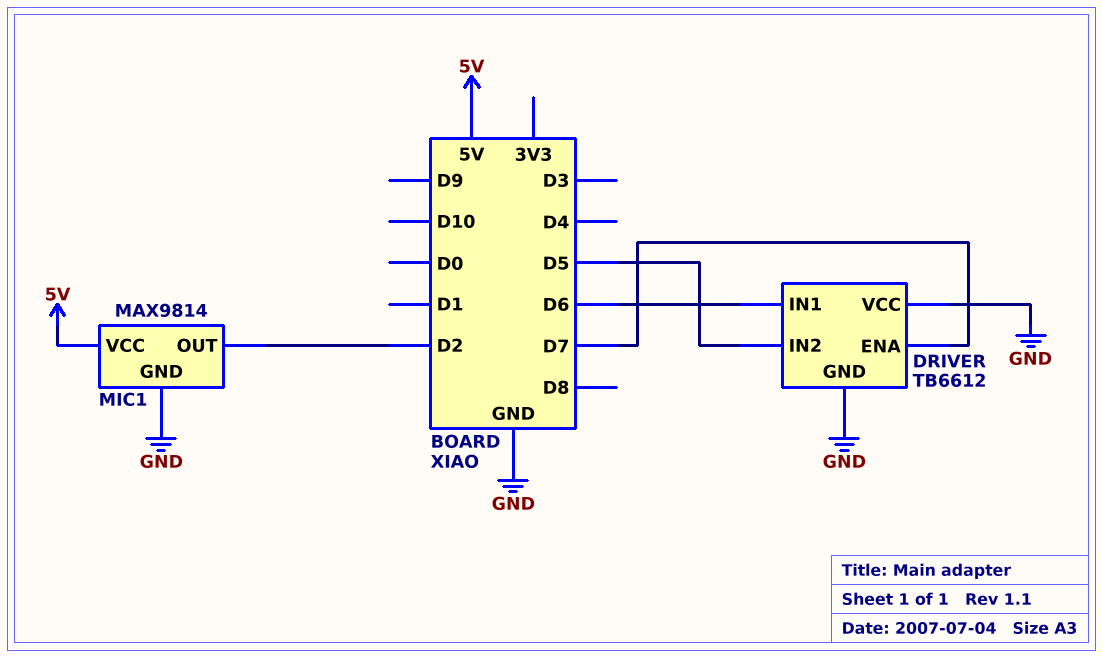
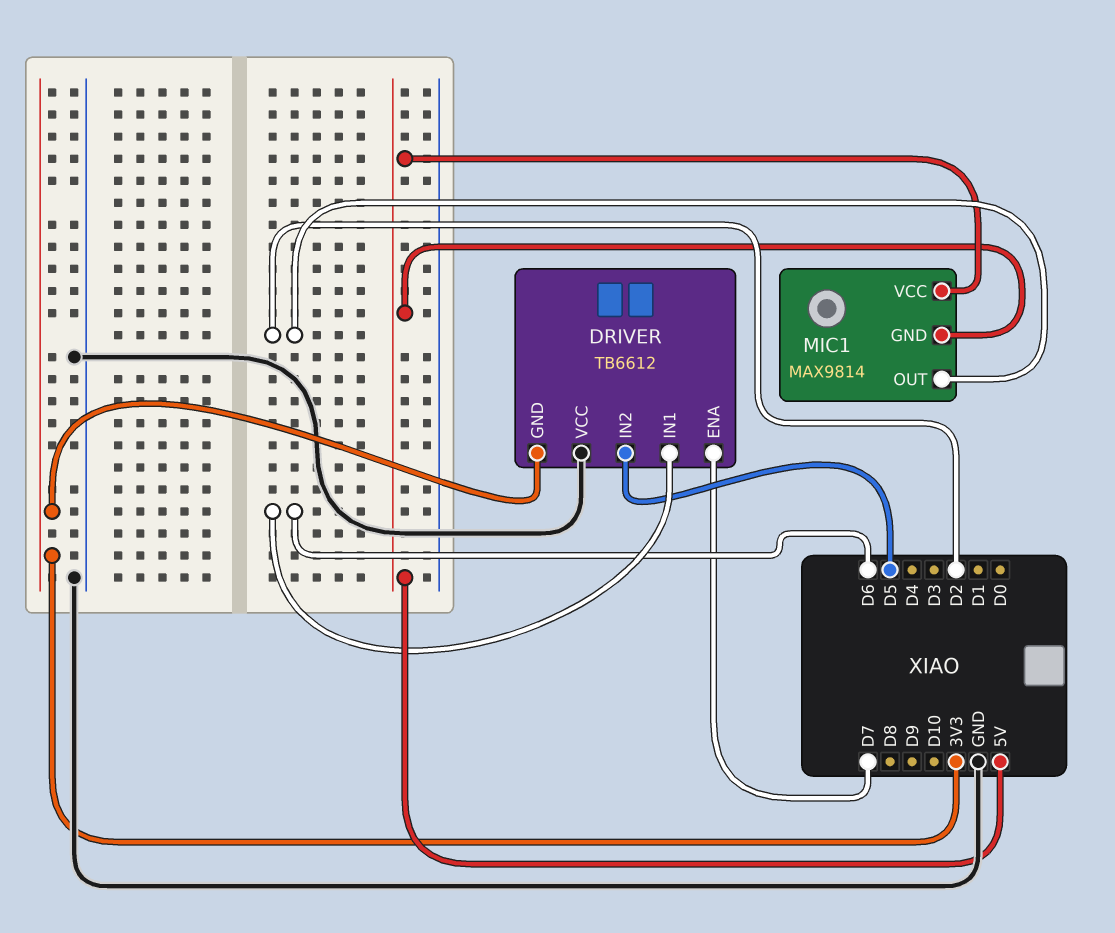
DRIVER pin GND: GND -> 3V3
MIC1 pin GND: GND -> 5V

